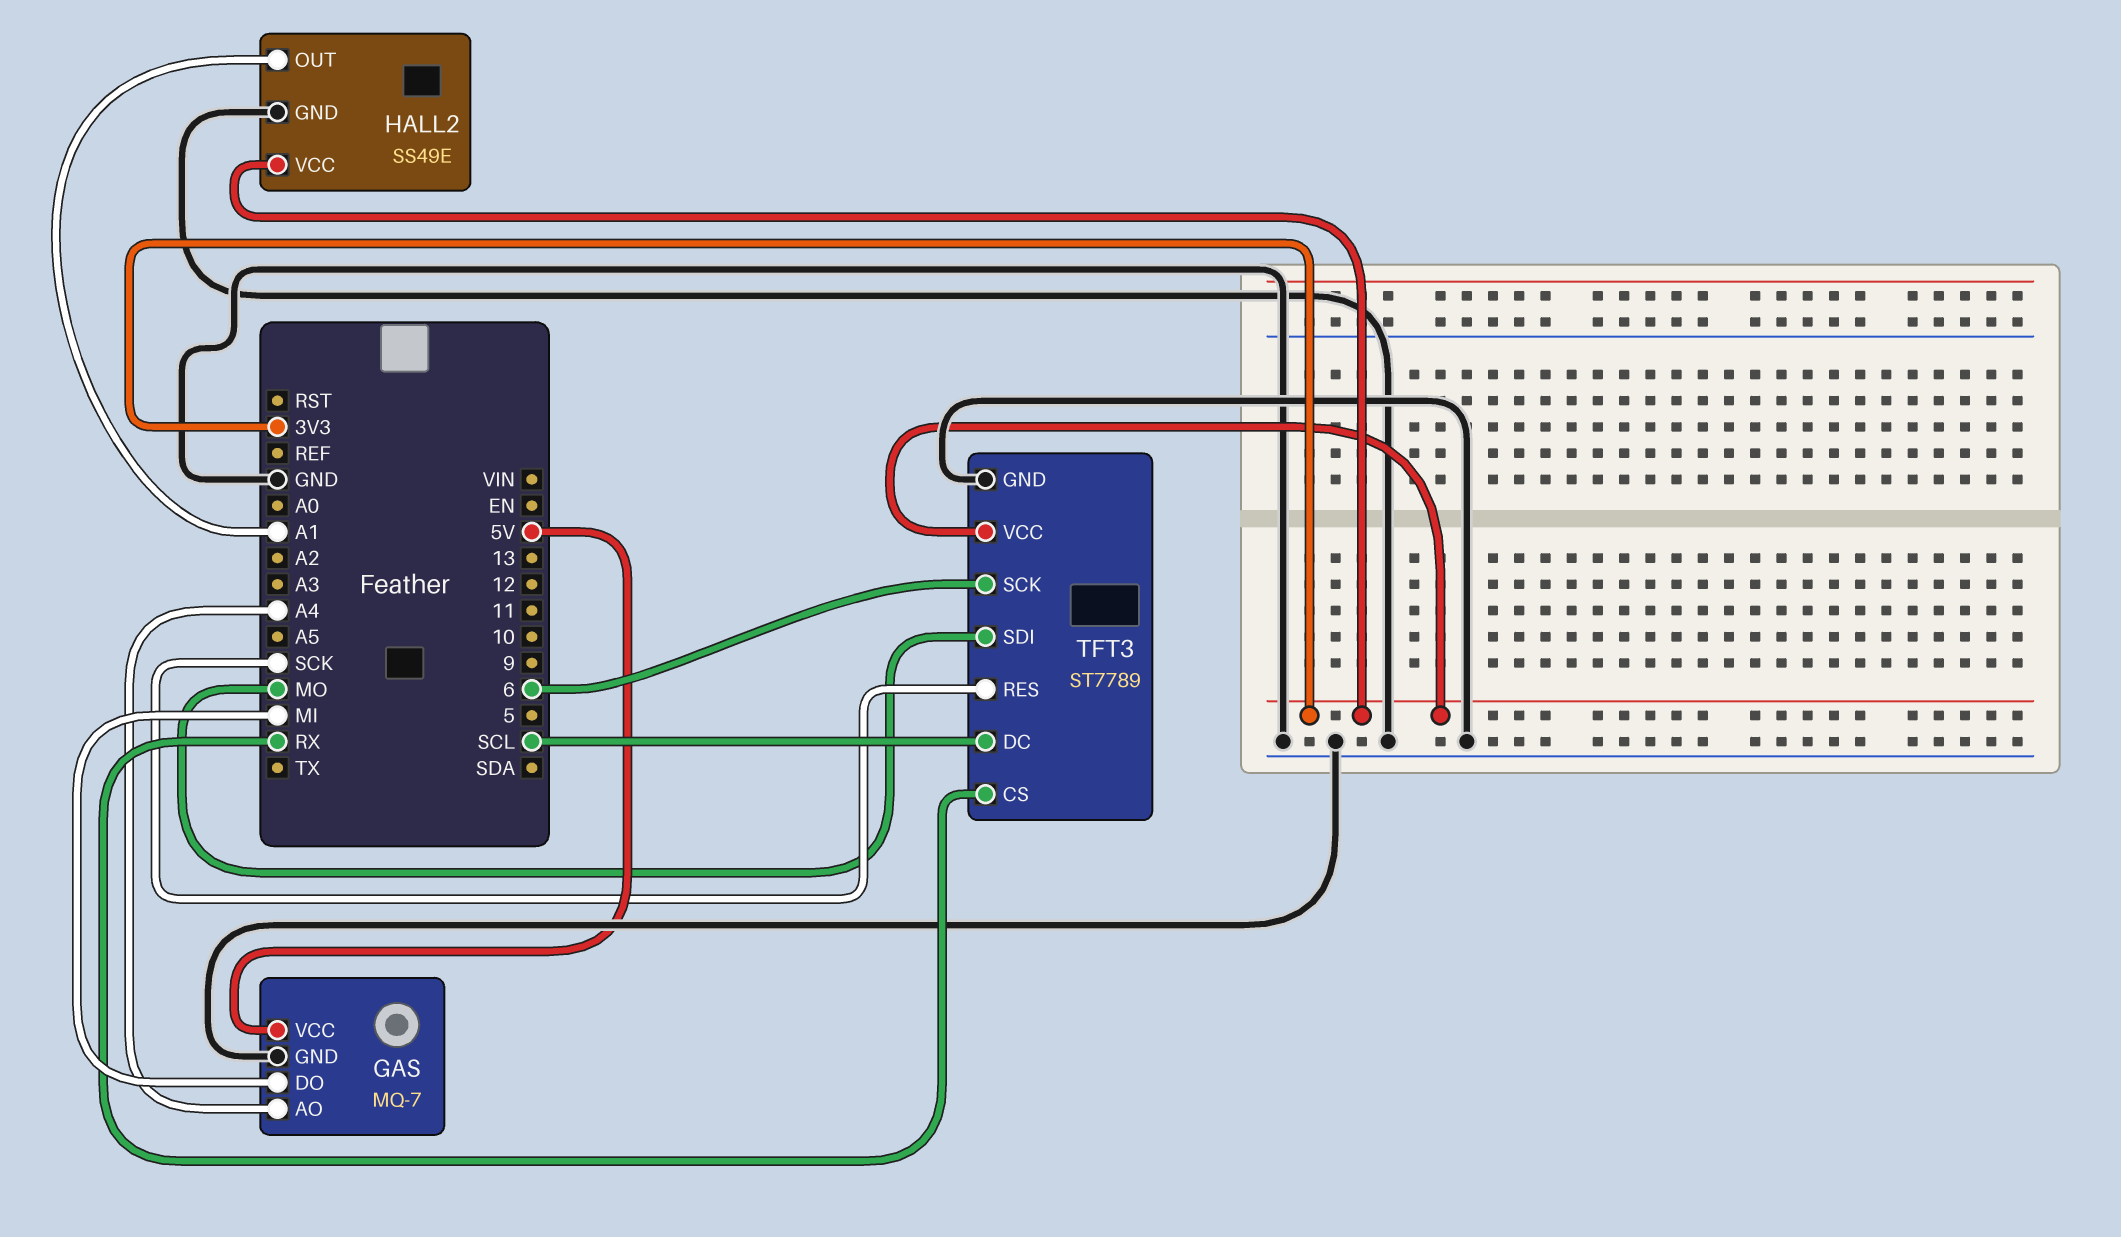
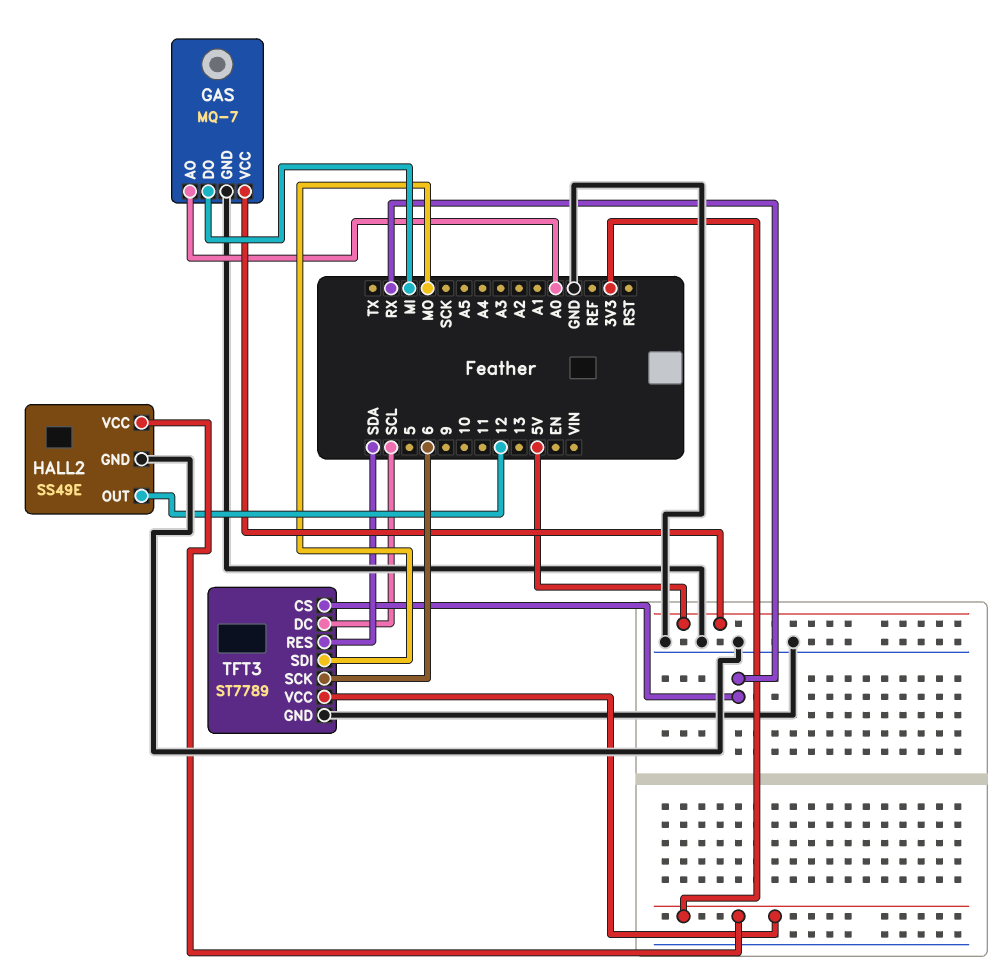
GAS pin AO: A4 -> A0
HALL2 pin OUT: A1 -> 12
TFT3 pin RES: SCK -> SDA

